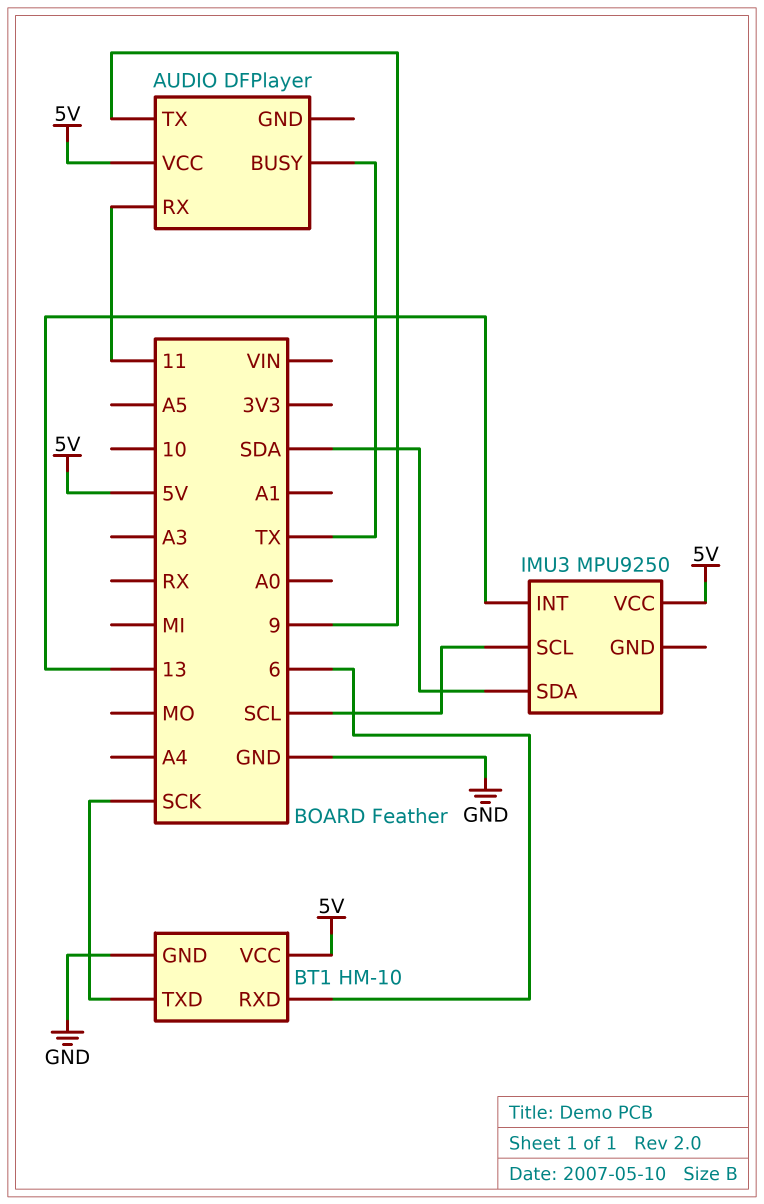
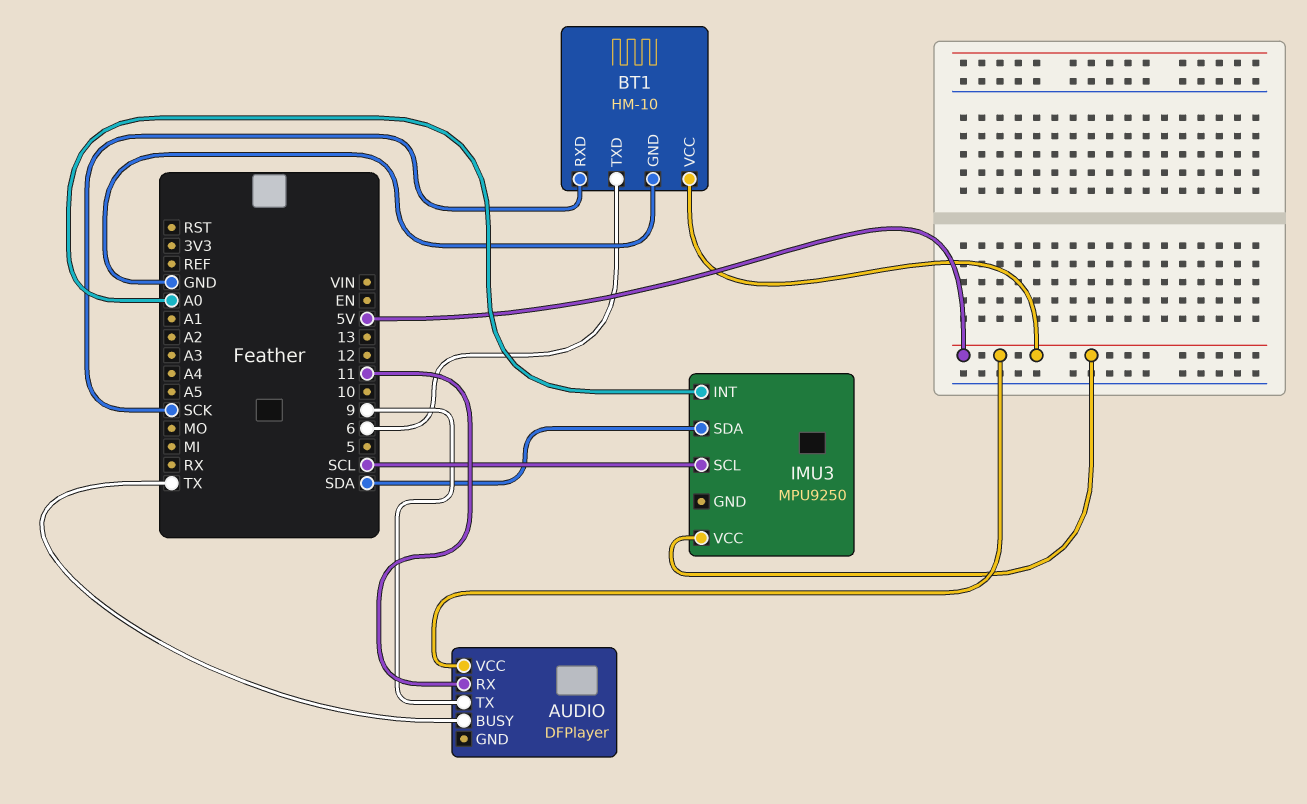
BT1 pin RXD: 6 -> SCK
BT1 pin TXD: SCK -> 6
IMU3 pin INT: 13 -> A0

